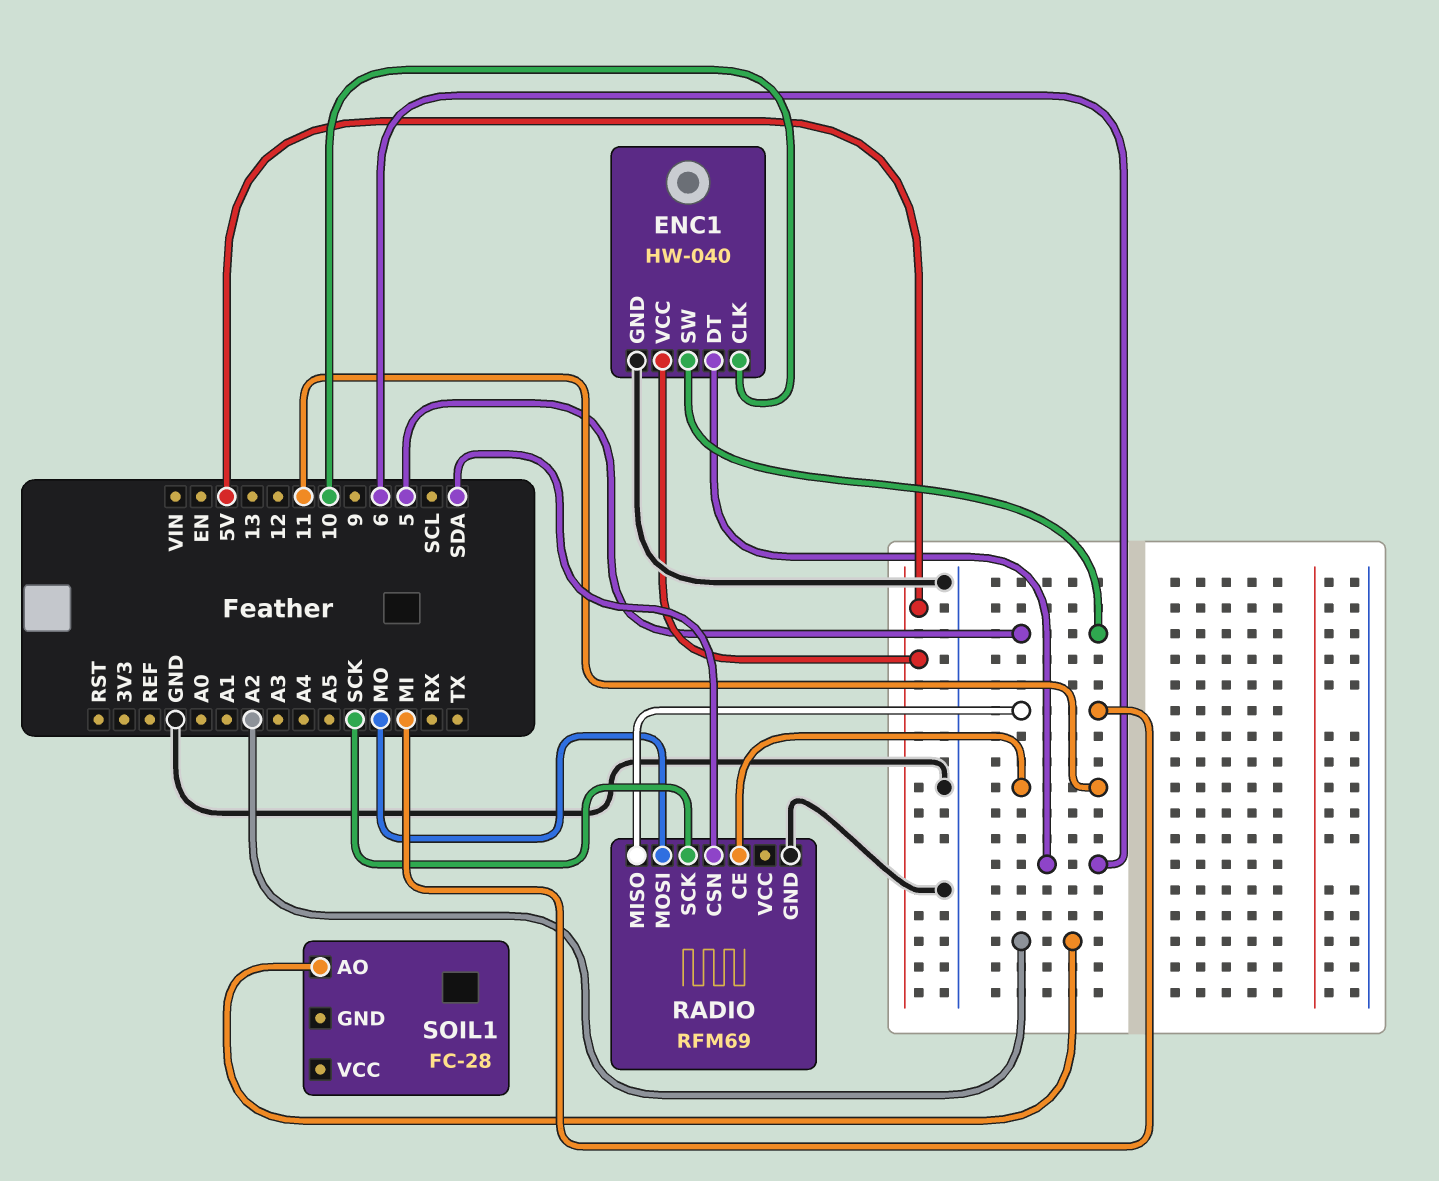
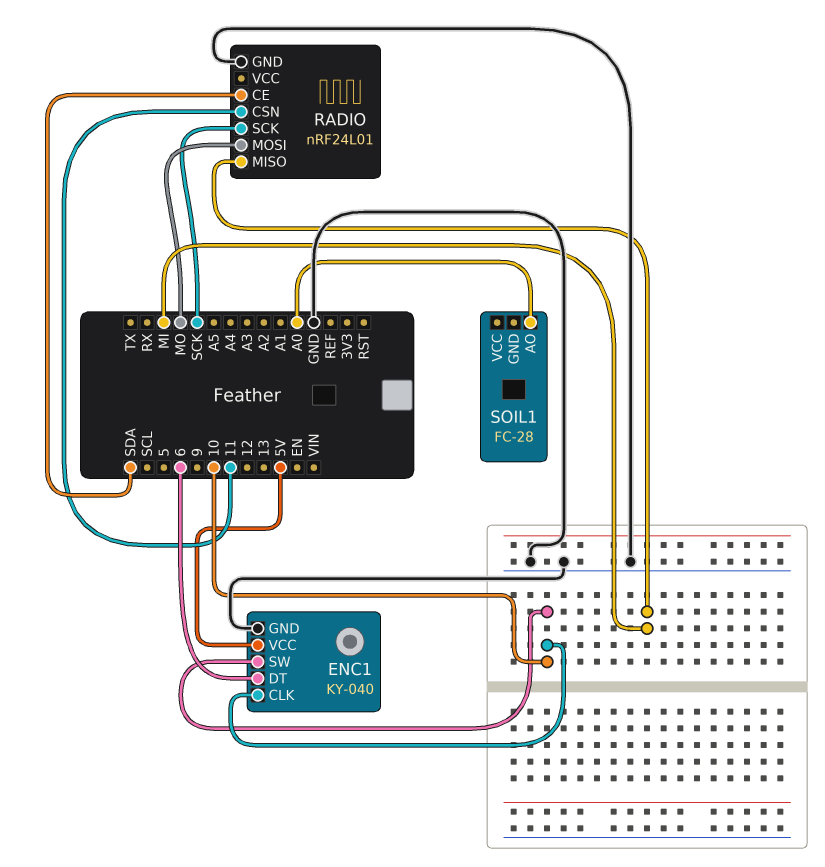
ENC1: HW-040 -> KY-040
ENC1 pin SW: 5 -> 10
RADIO: RFM69 -> nRF24L01
RADIO pin CE: 11 -> SDA
RADIO pin CSN: SDA -> 11
SOIL1 pin AO: A2 -> A0

